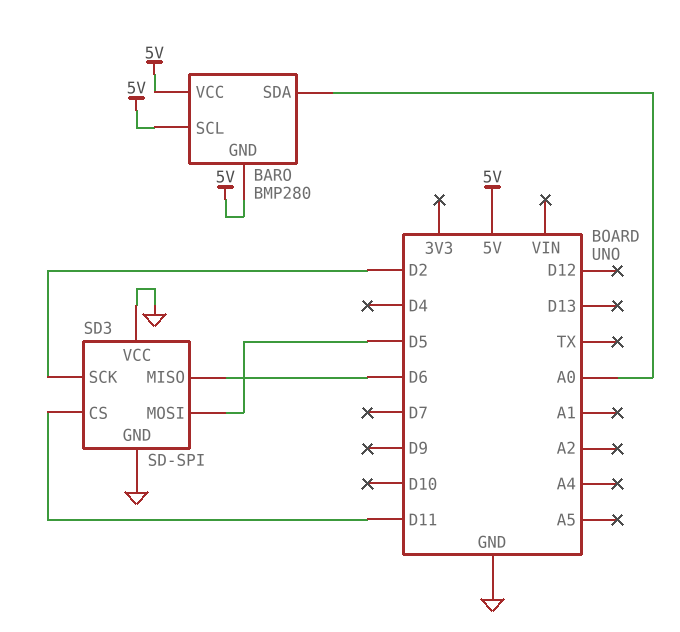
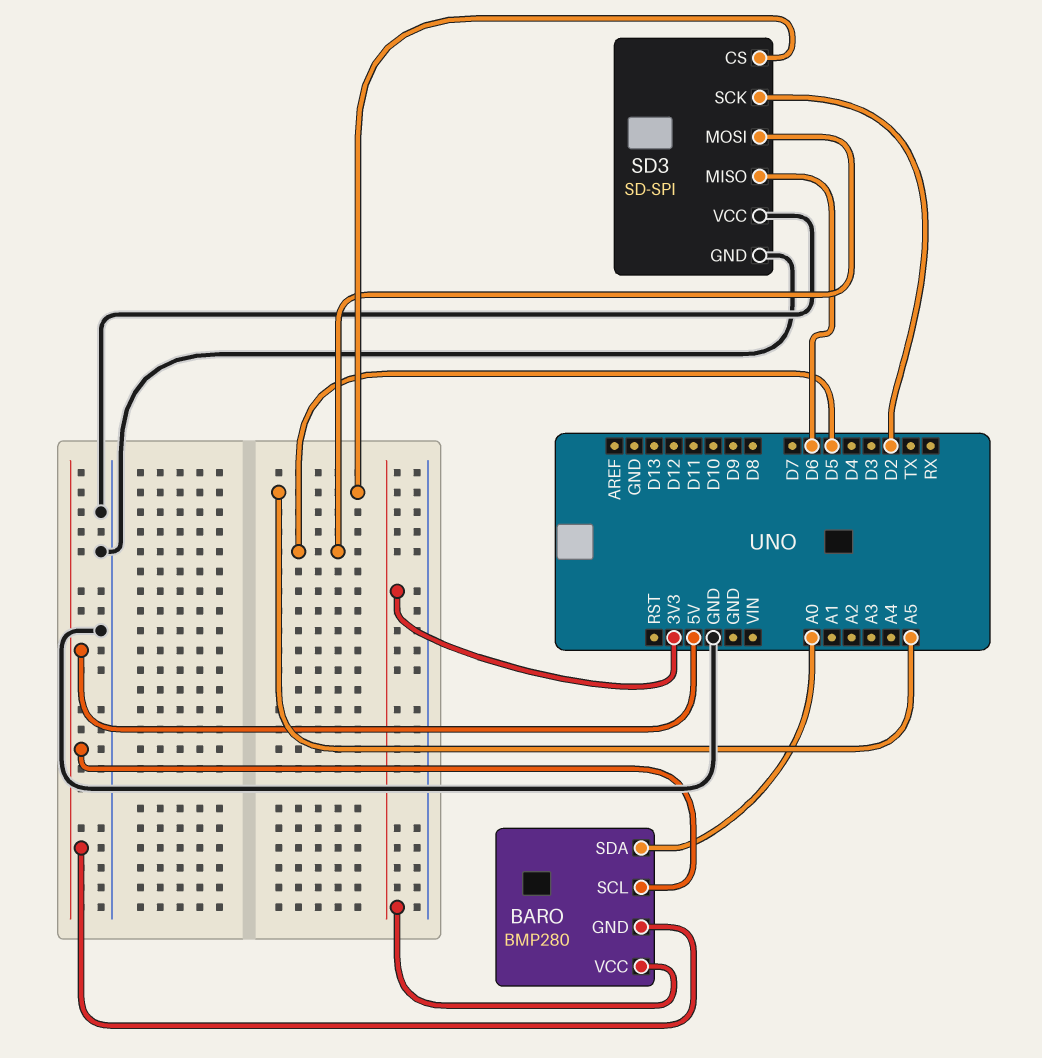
BARO pin VCC: 5V -> 3V3
SD3 pin CS: D11 -> A5

